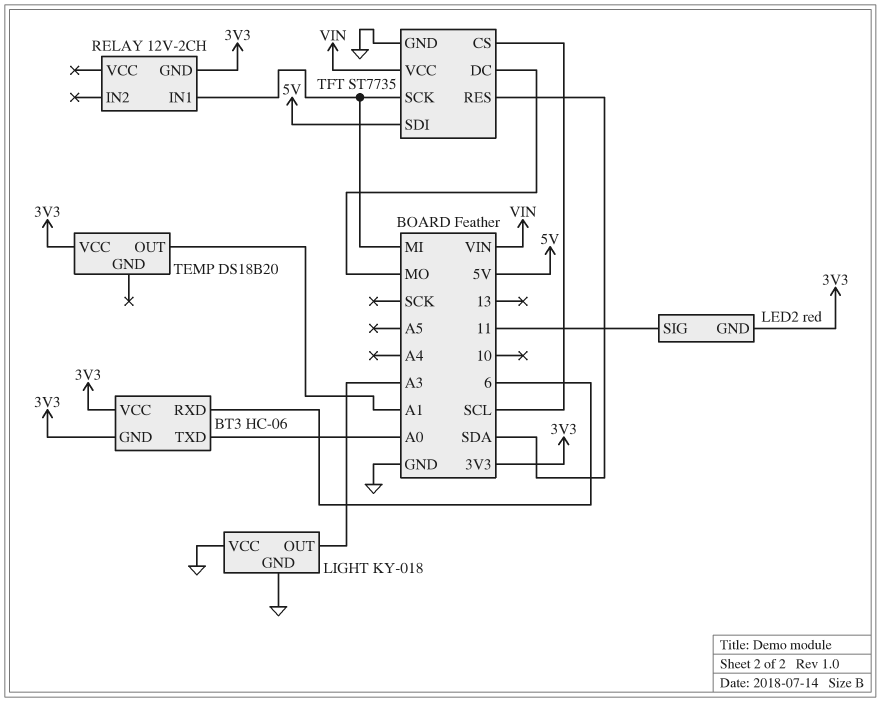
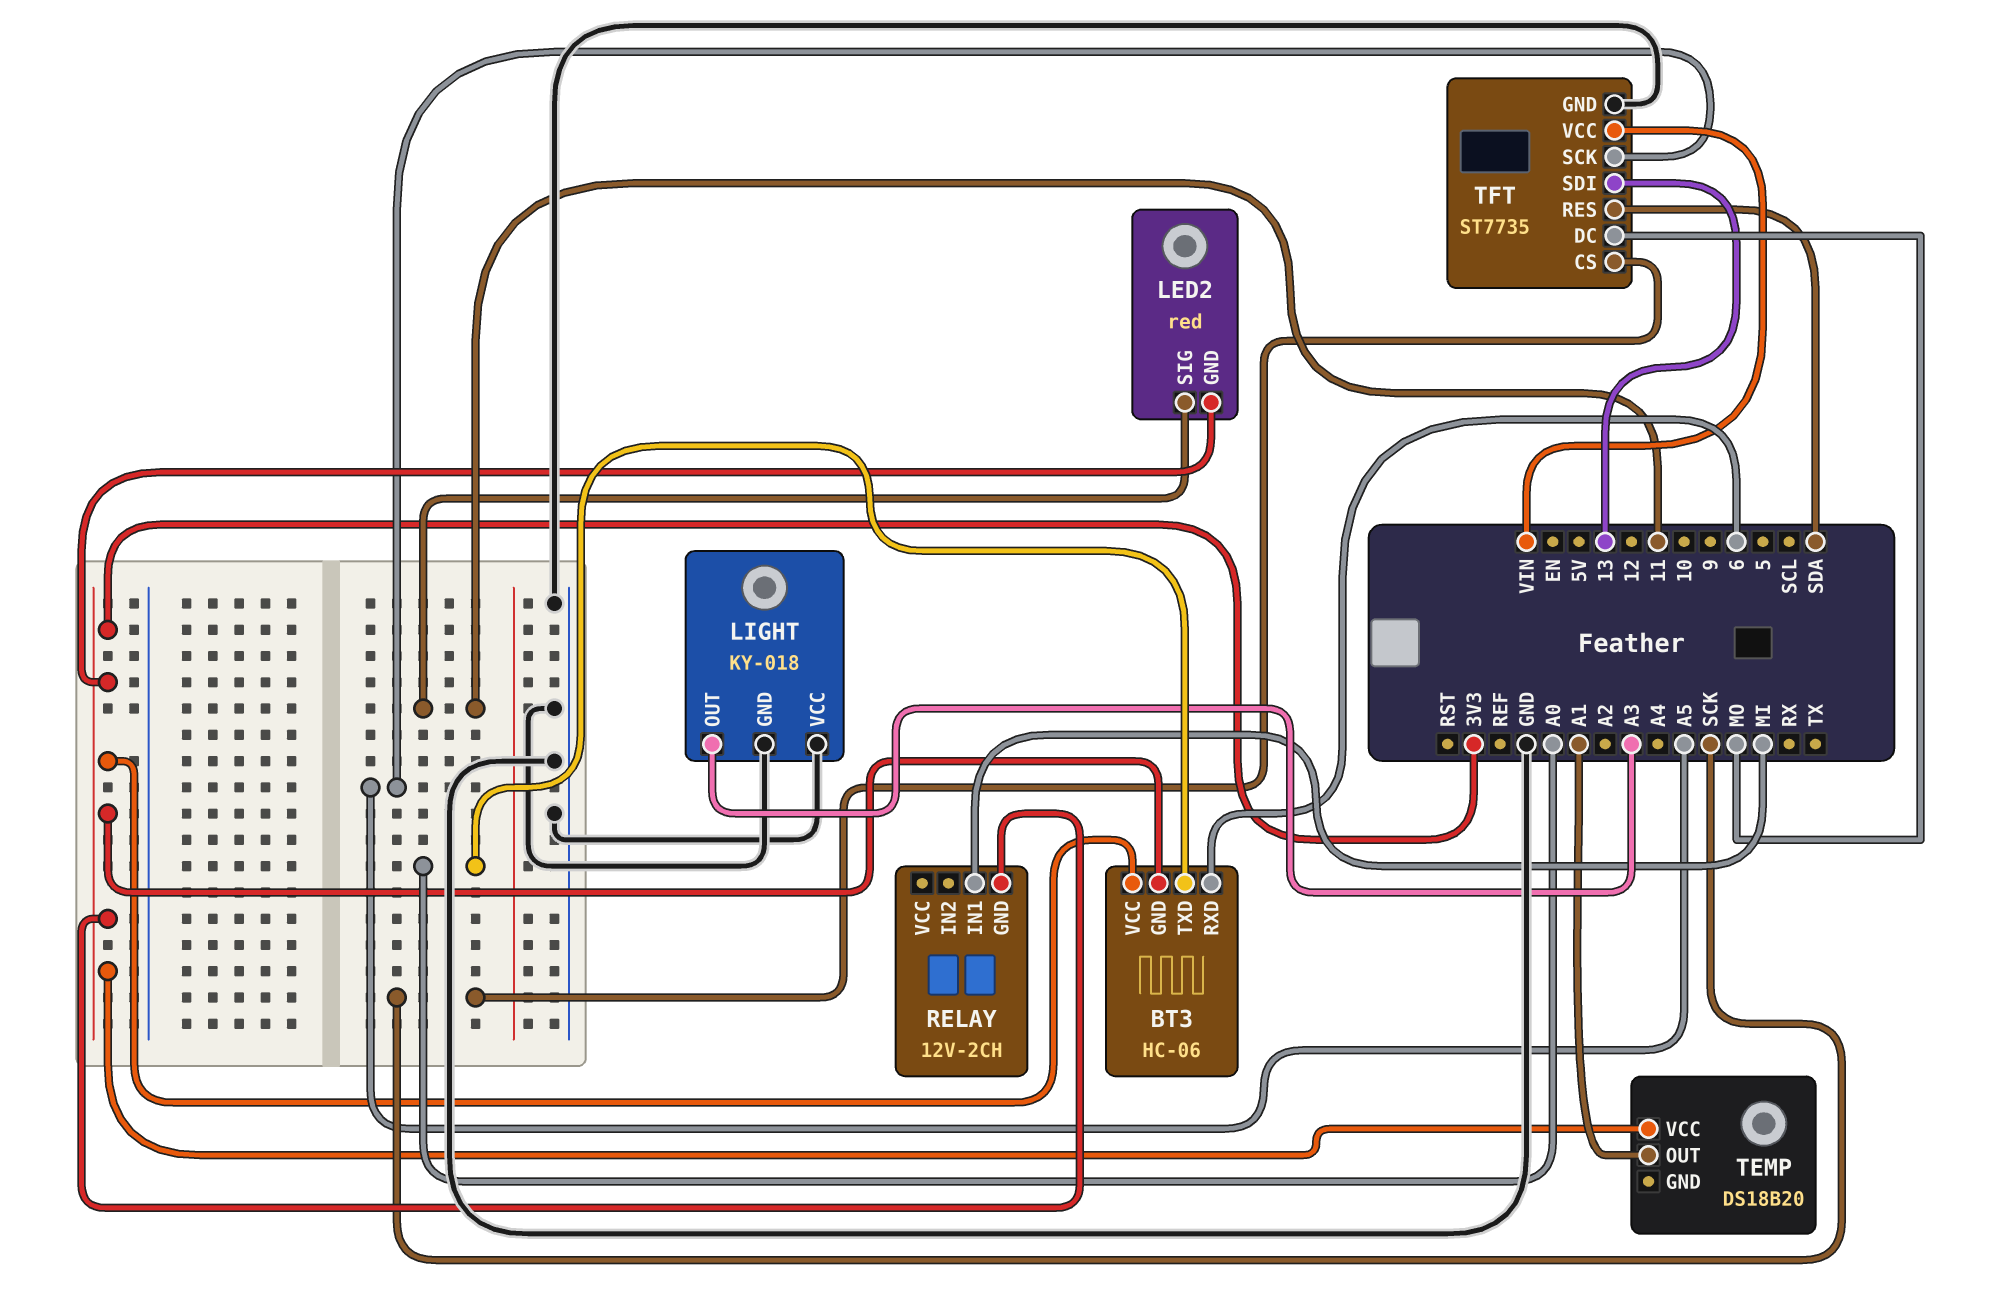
TFT pin CS: SCL -> SCK
TFT pin SCK: MI -> A5
TFT pin SDI: 5V -> 13

